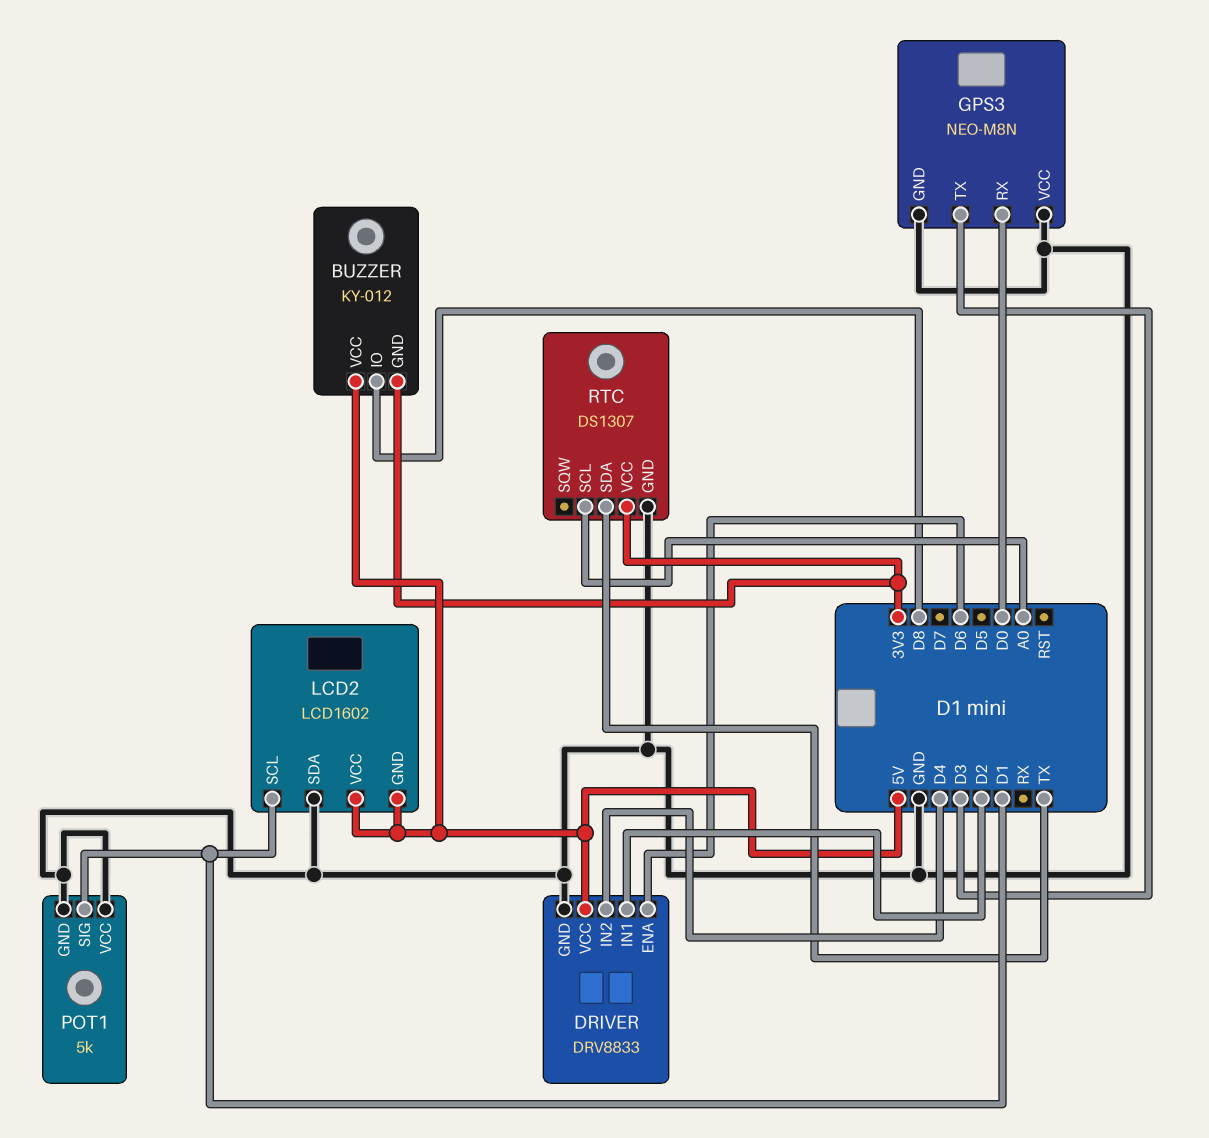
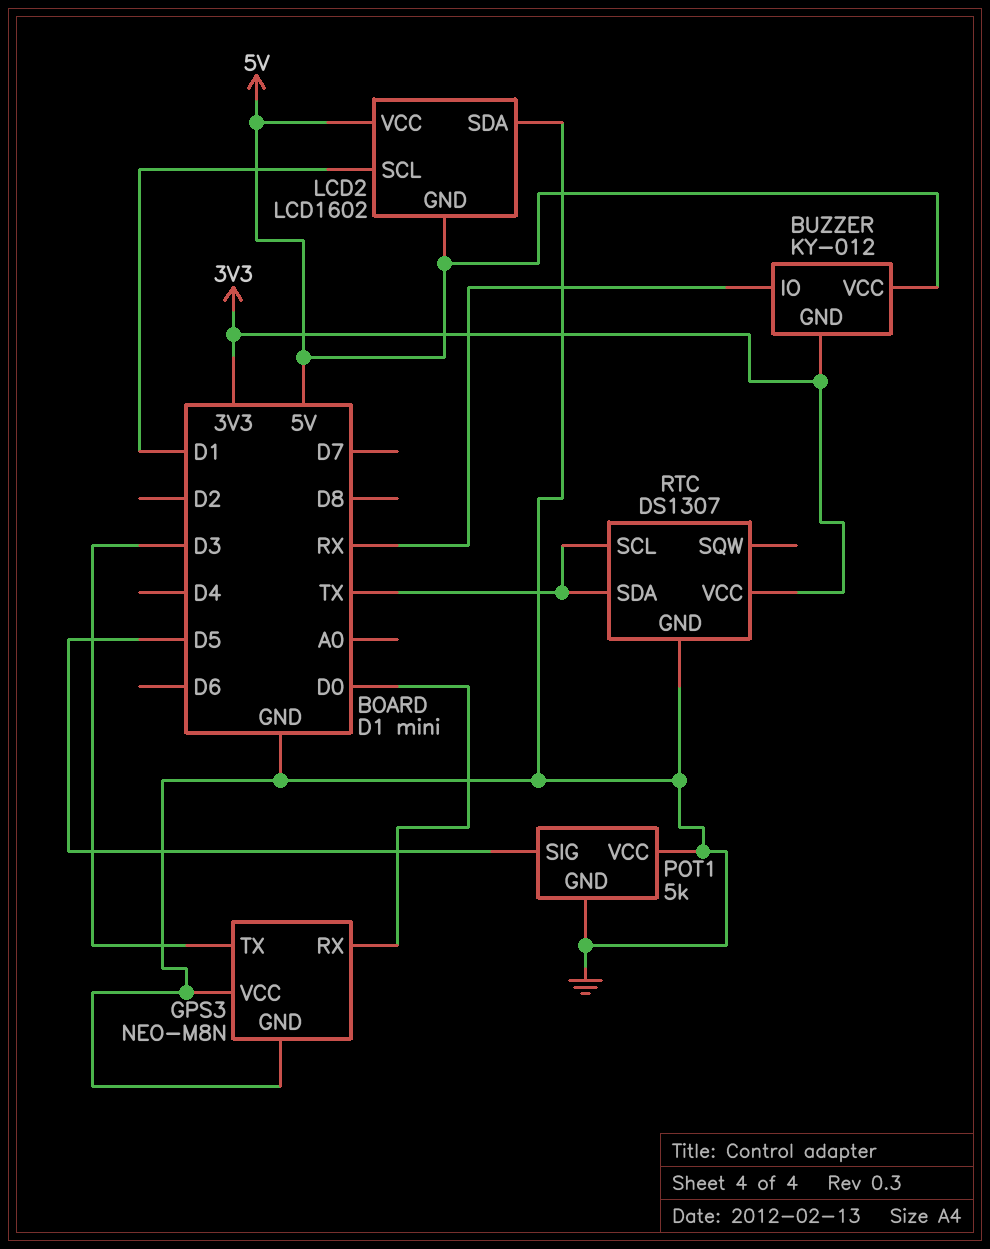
BUZZER pin IO: D8 -> RX
DRIVER: DRV8833 -> none
DRIVER pin ENA: D6 -> none
DRIVER pin GND: GND -> none
DRIVER pin IN1: D2 -> none
DRIVER pin IN2: D4 -> none
DRIVER pin VCC: 5V -> none
POT1 pin SIG: D1 -> D5
RTC pin SCL: A0 -> TX

